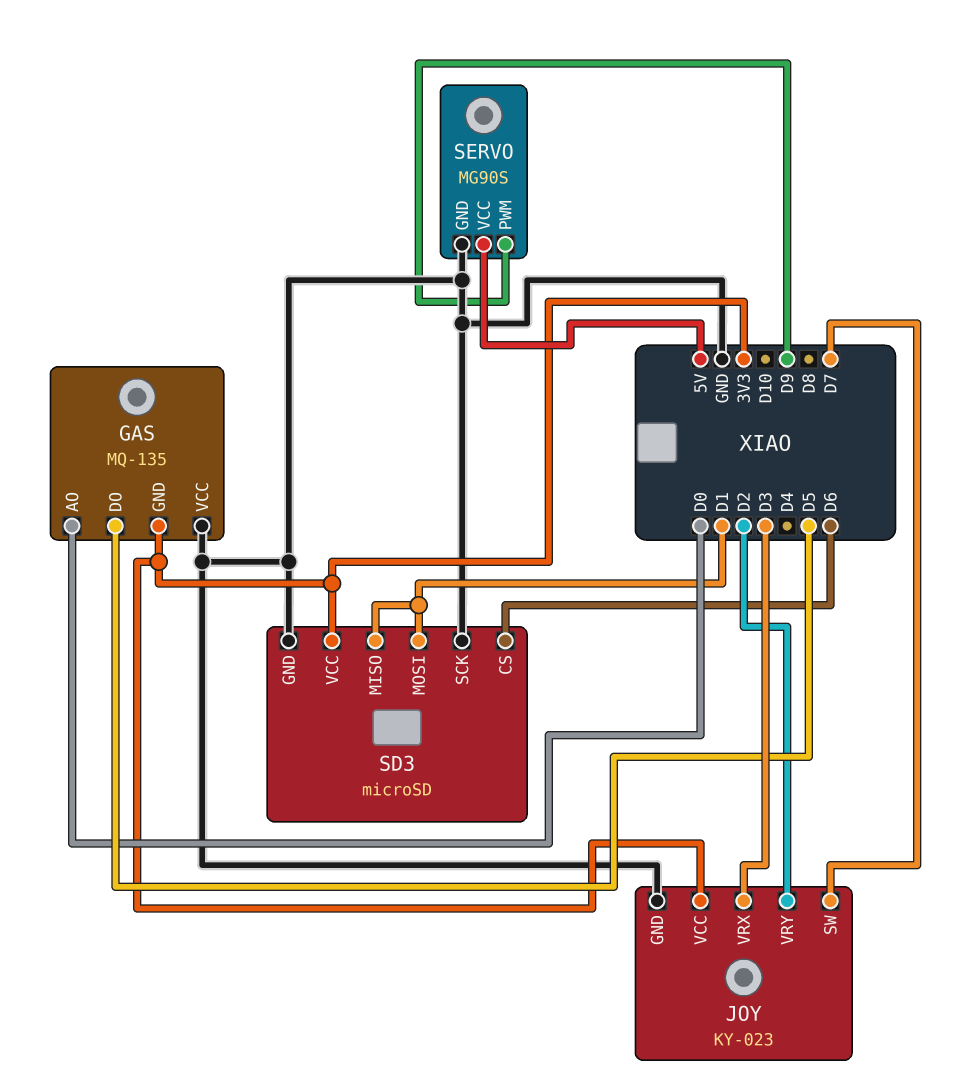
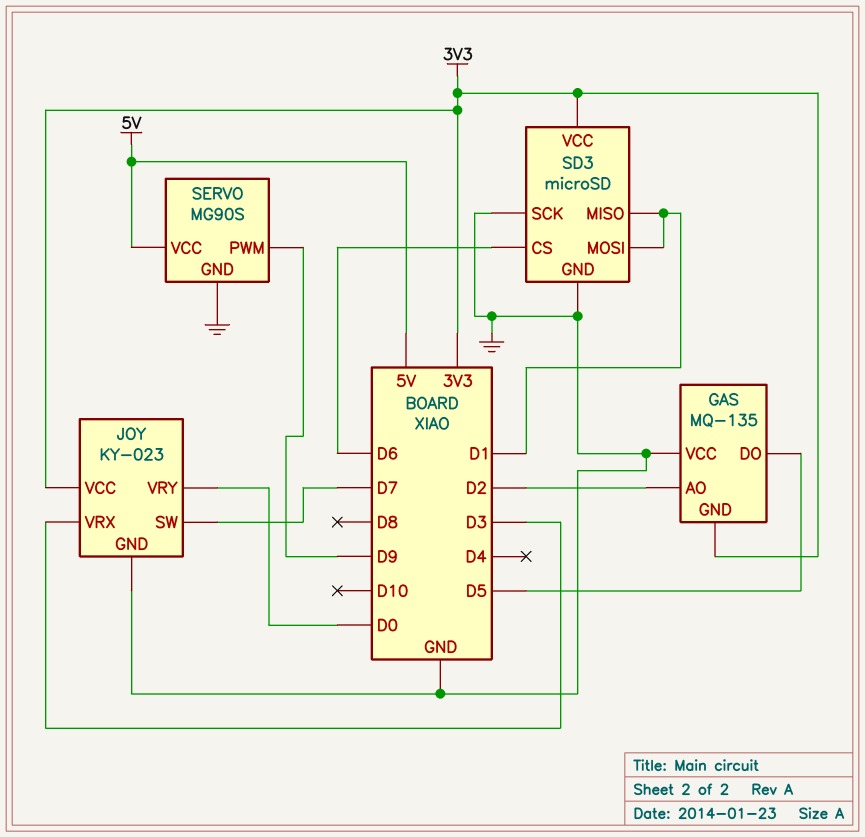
GAS pin AO: D0 -> D2
JOY pin VRY: D2 -> D0

